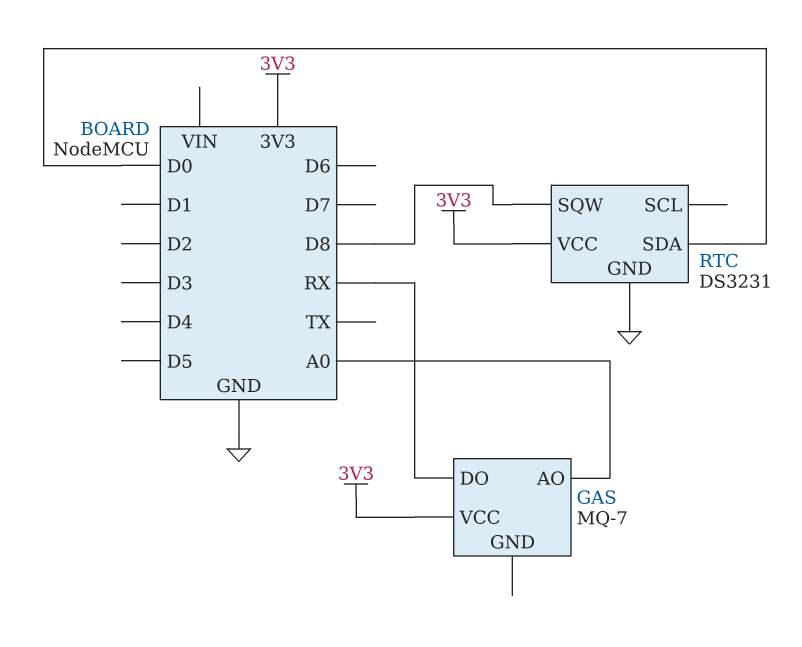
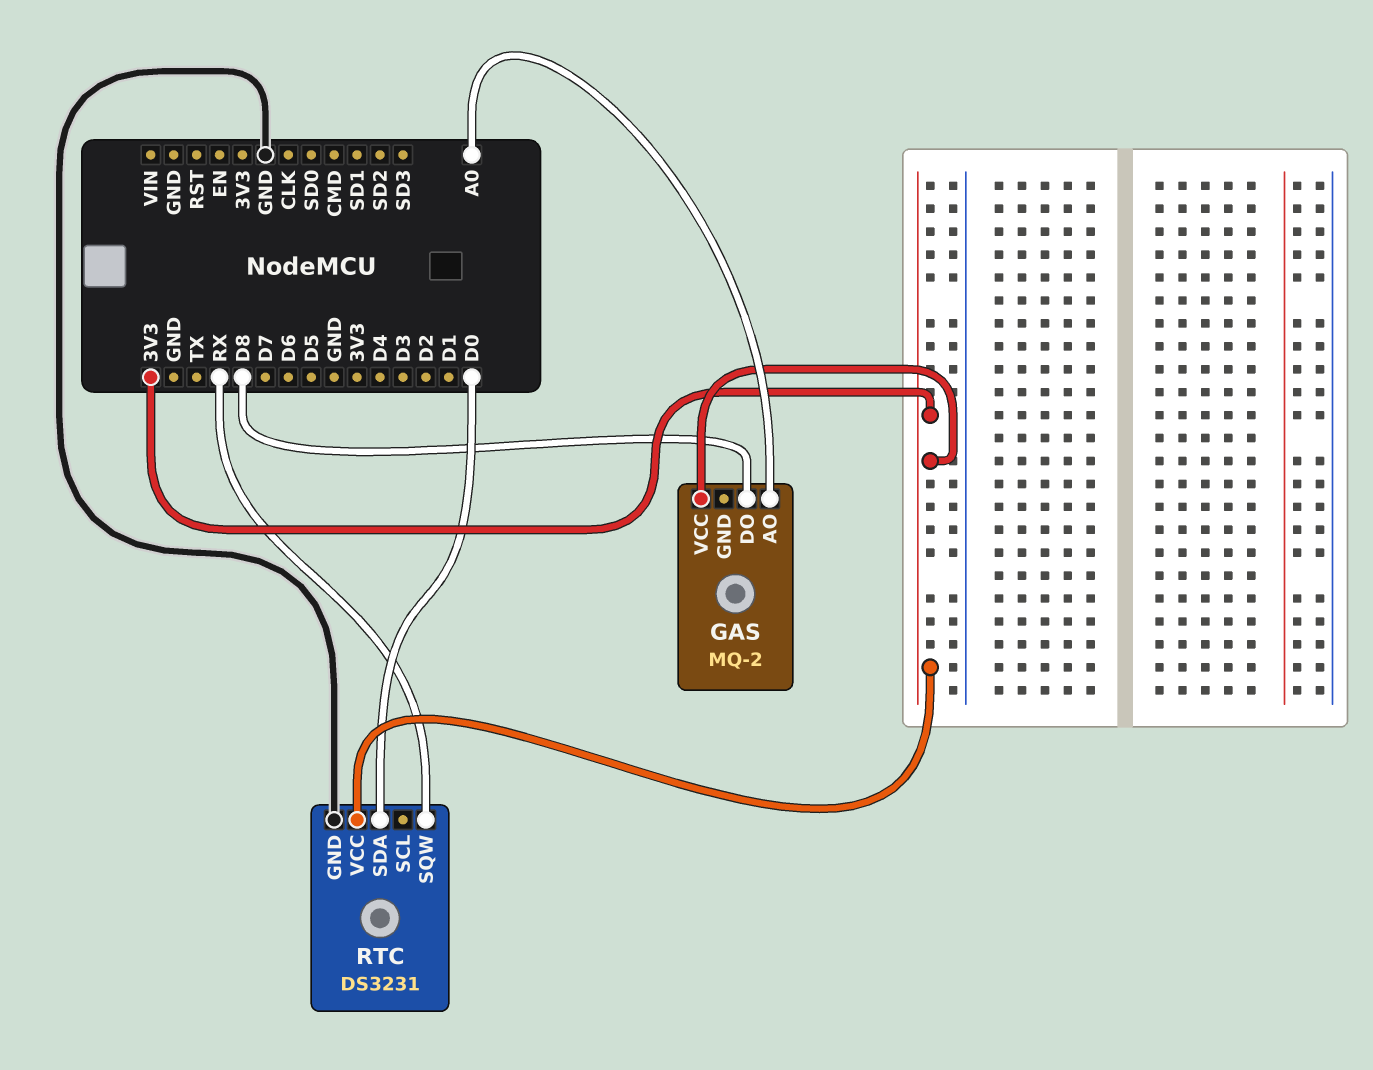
GAS: MQ-7 -> MQ-2
GAS pin DO: RX -> D8
RTC pin SQW: D8 -> RX

